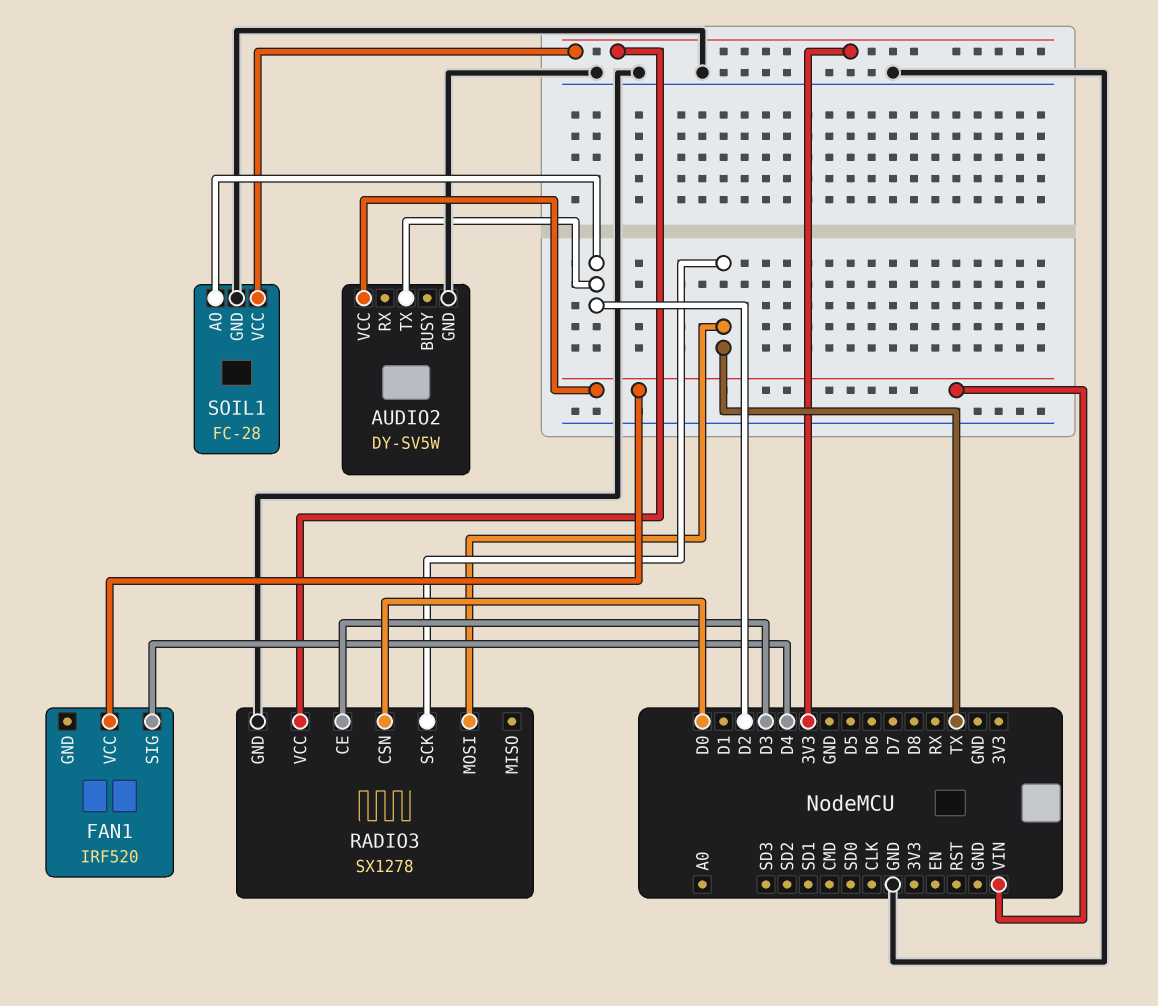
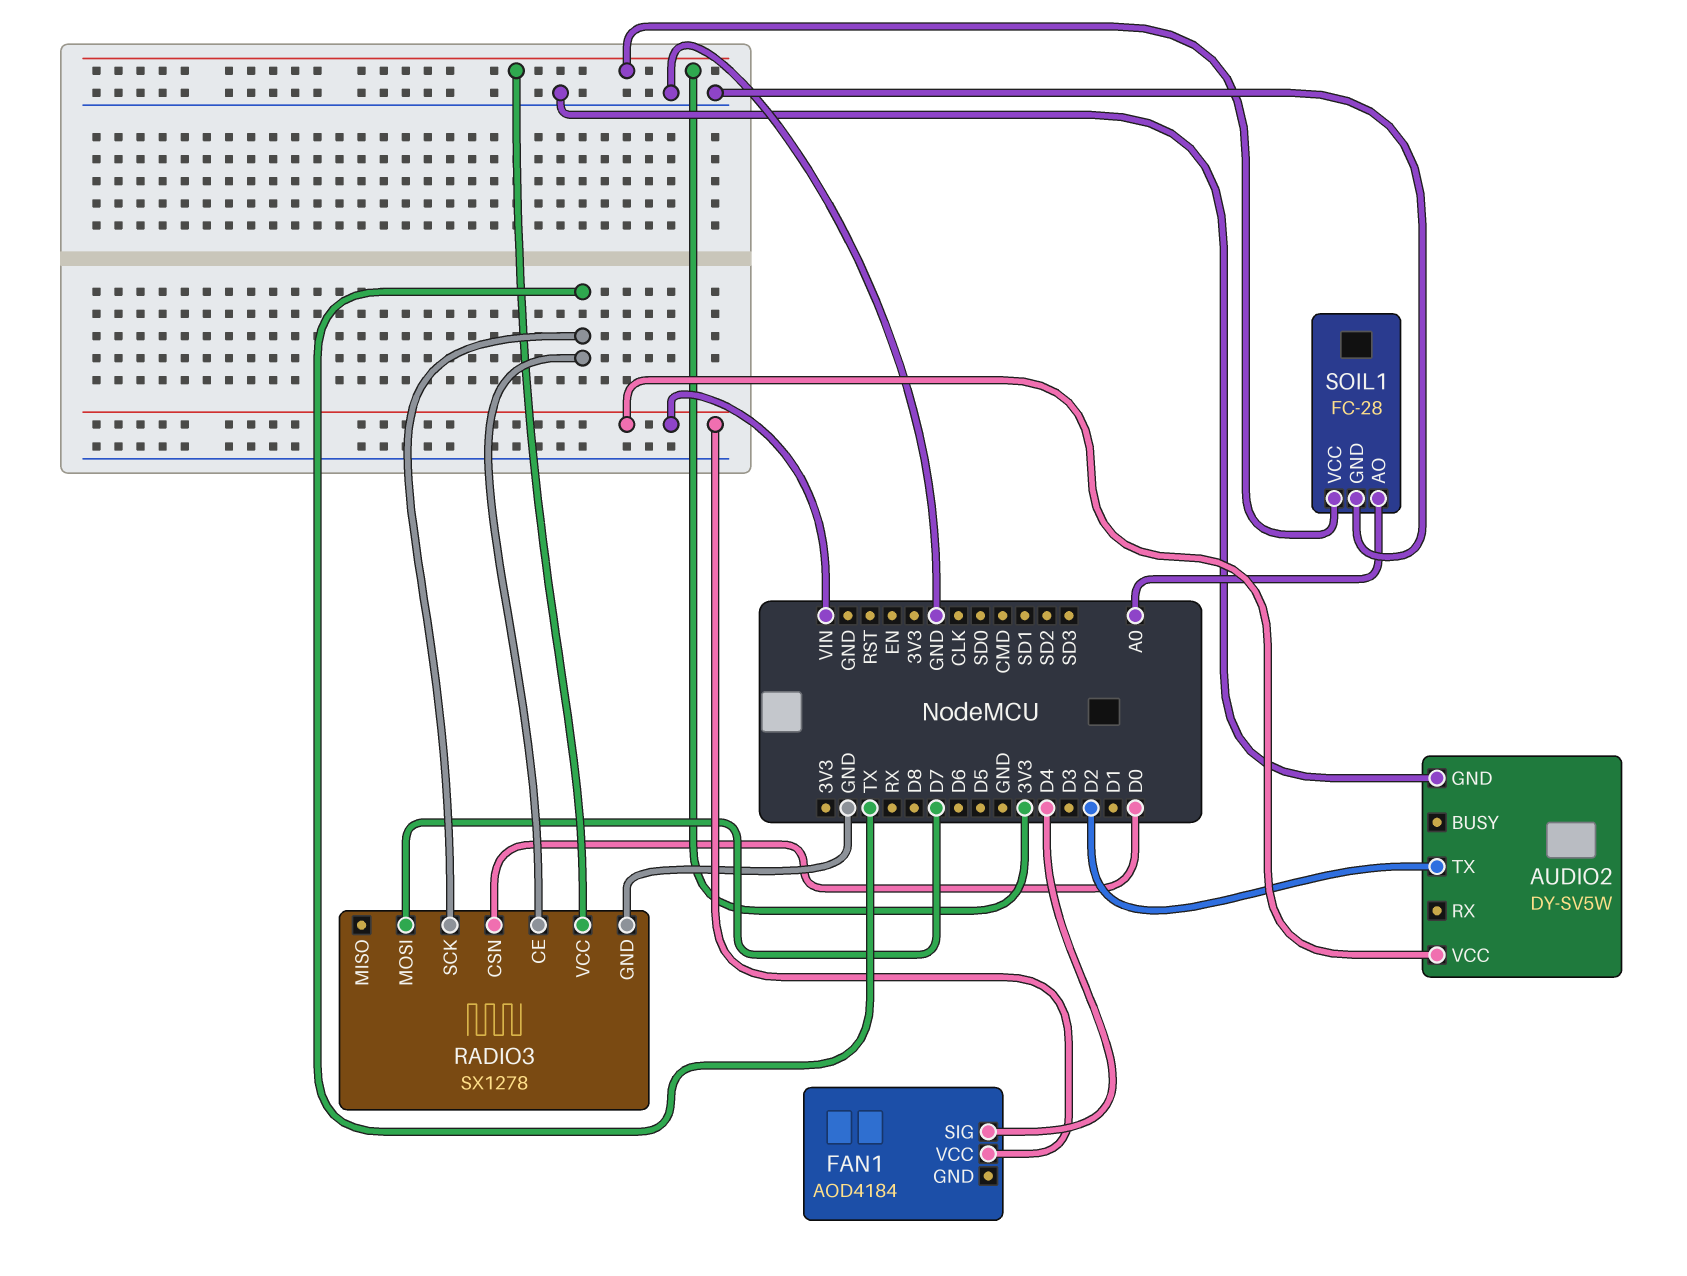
FAN1: IRF520 -> AOD4184
RADIO3 pin CE: D3 -> TX
RADIO3 pin MOSI: TX -> D7
SOIL1 pin AO: D2 -> A0

